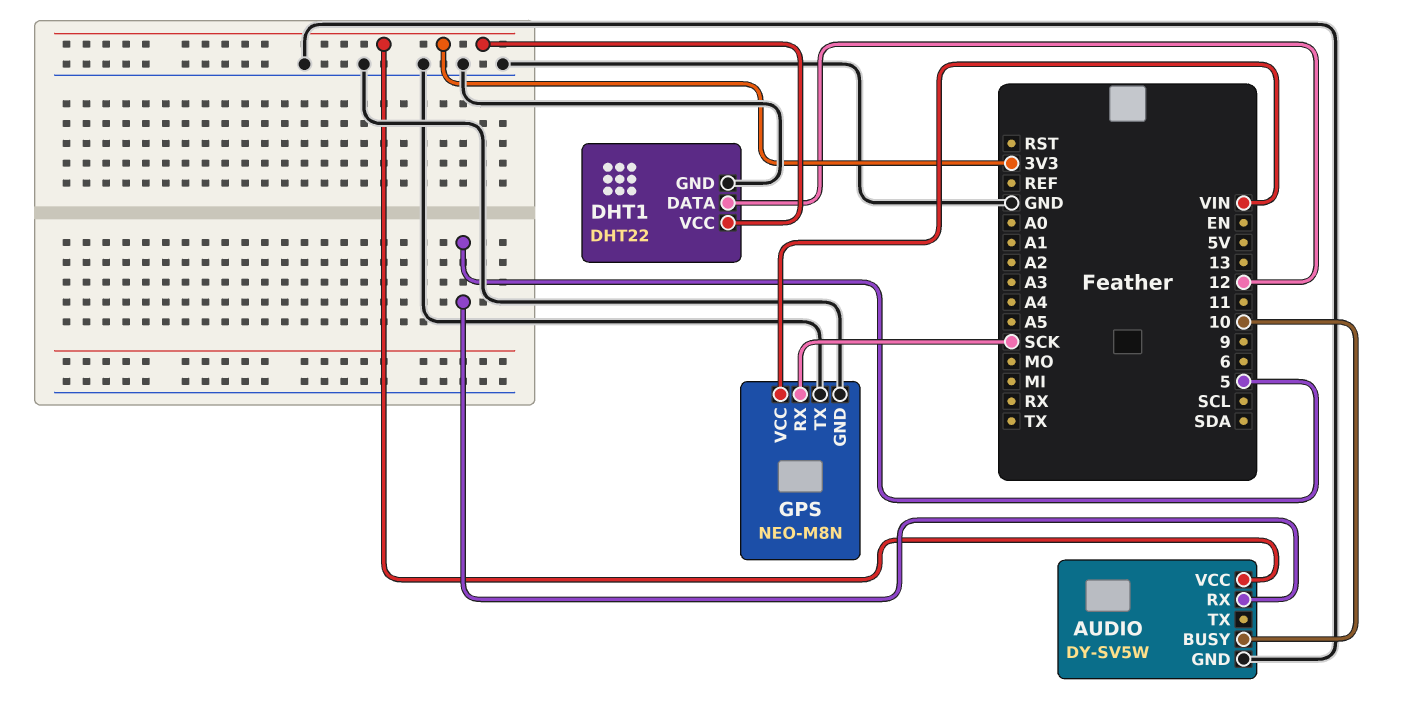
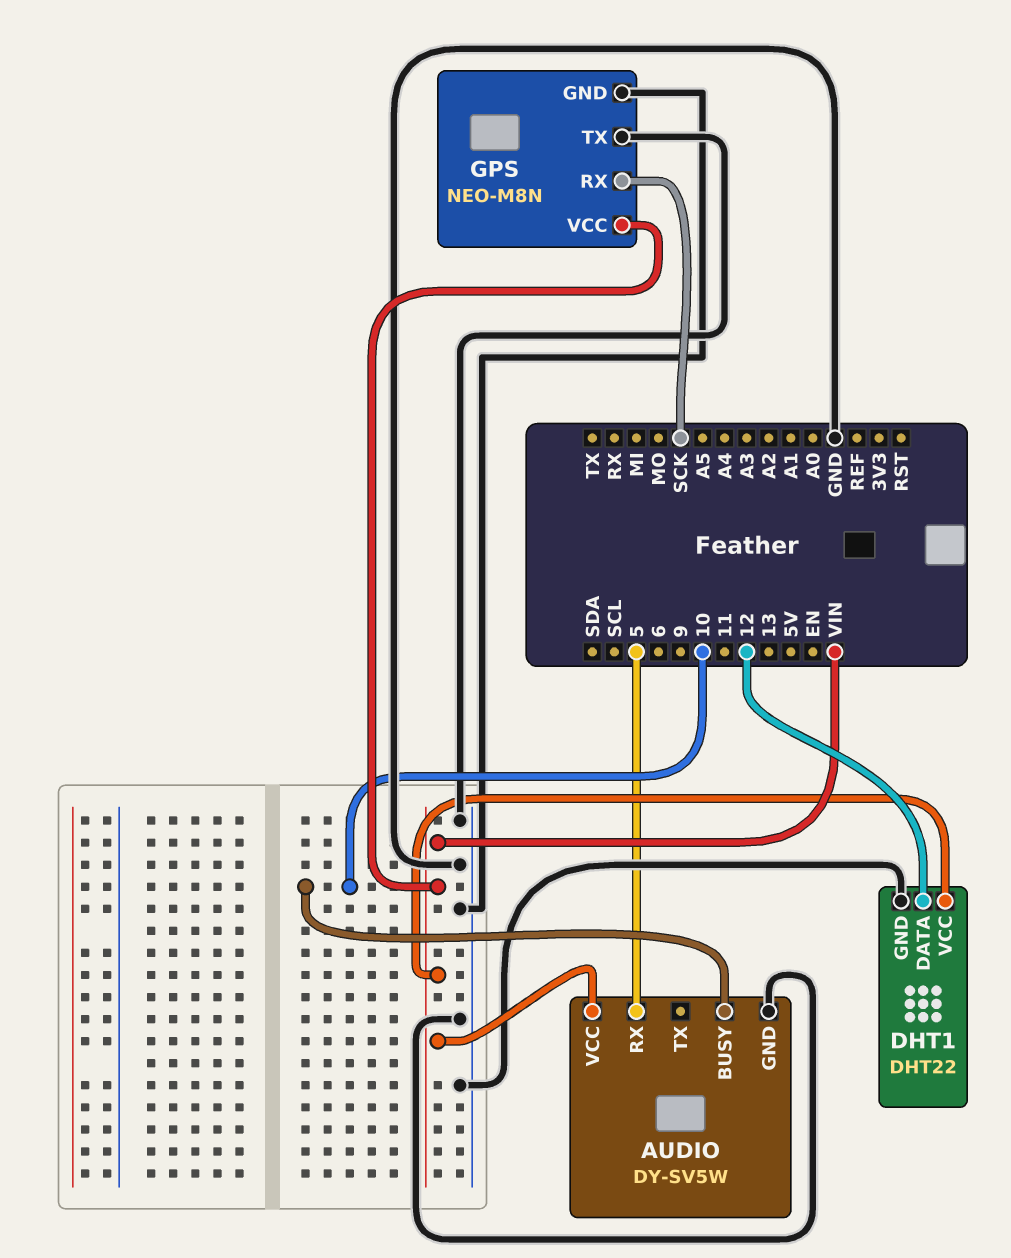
AUDIO pin VCC: 3V3 -> VIN
DHT1 pin VCC: 3V3 -> VIN

